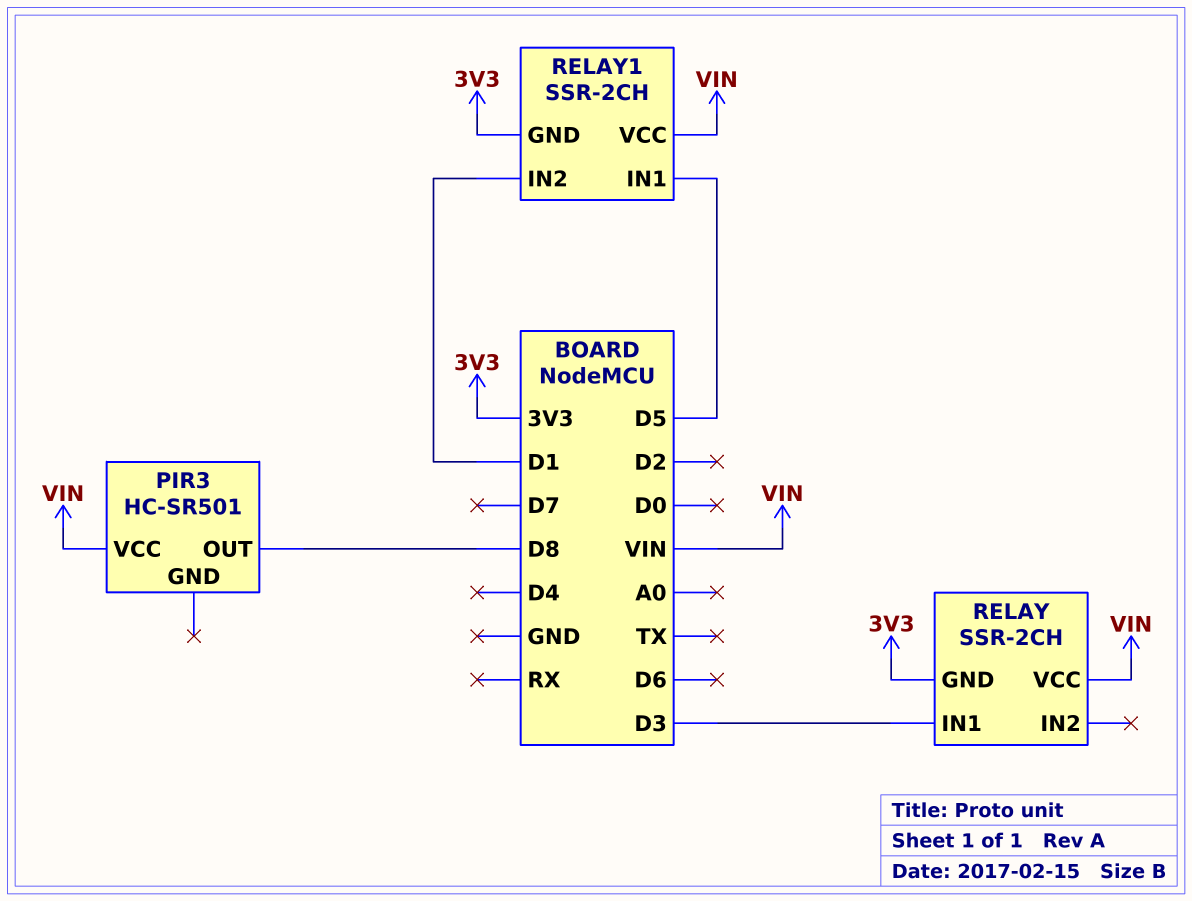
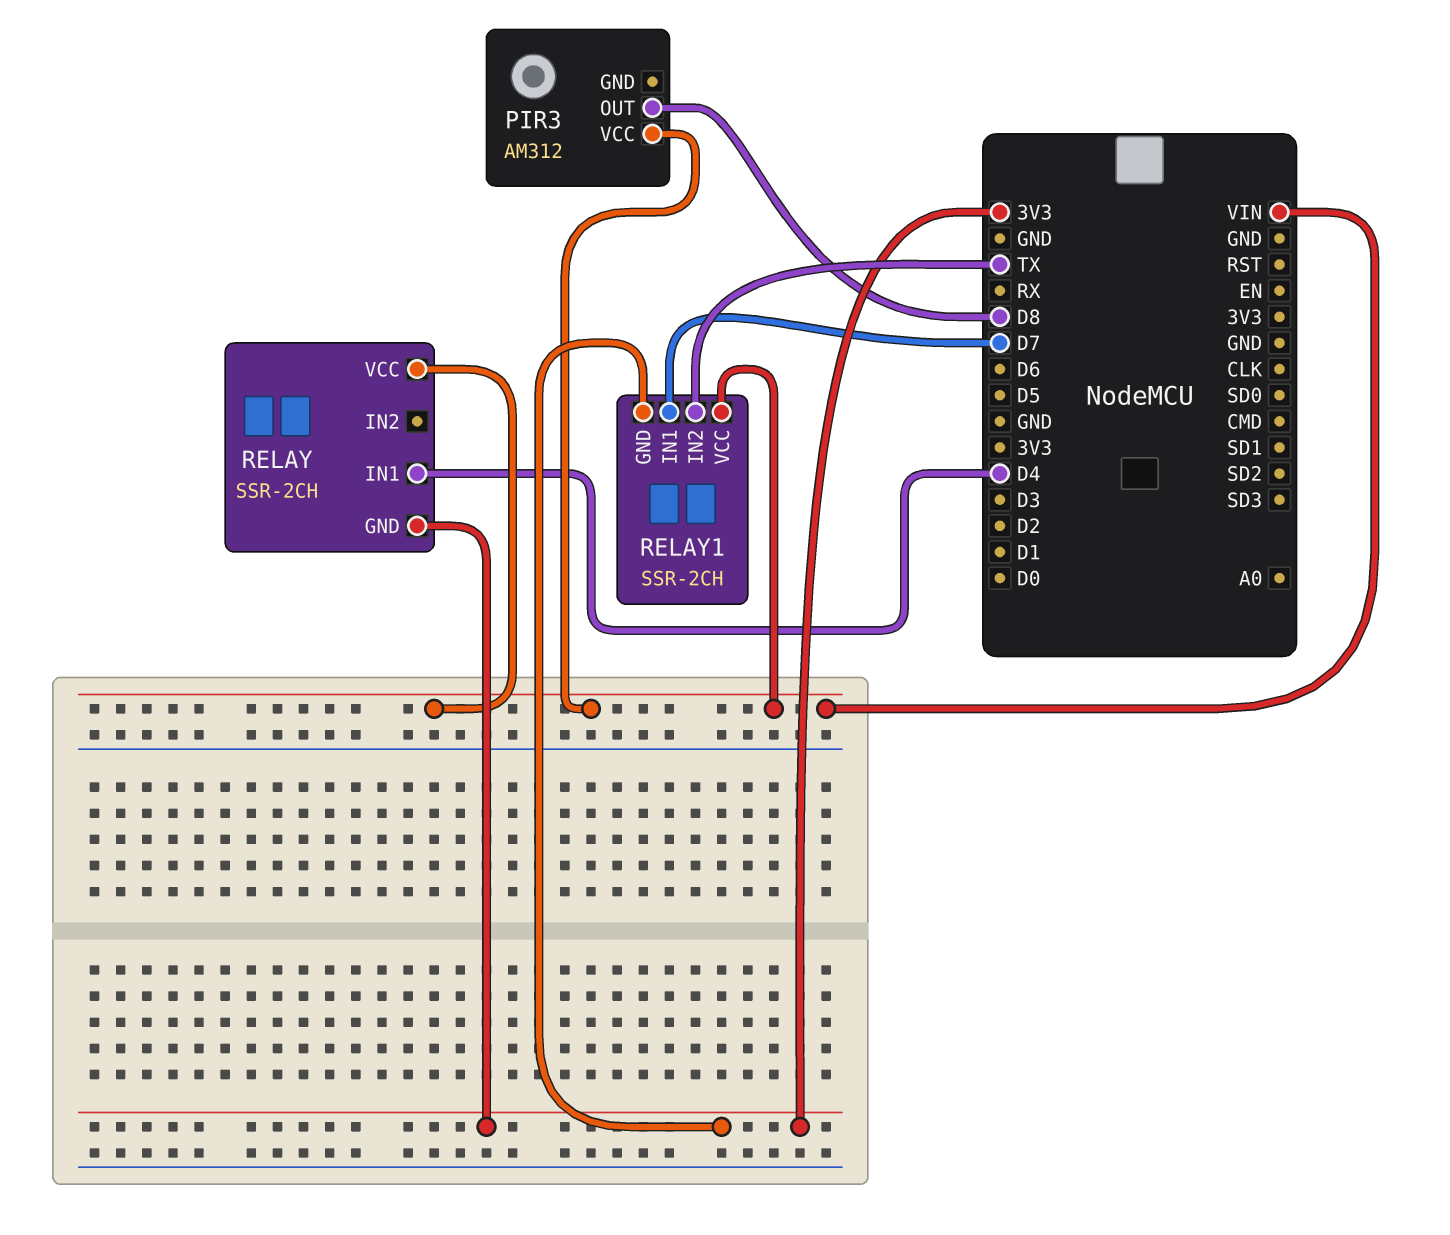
PIR3: HC-SR501 -> AM312
RELAY pin IN1: D3 -> D4
RELAY1 pin IN1: D5 -> D7
RELAY1 pin IN2: D1 -> TX

